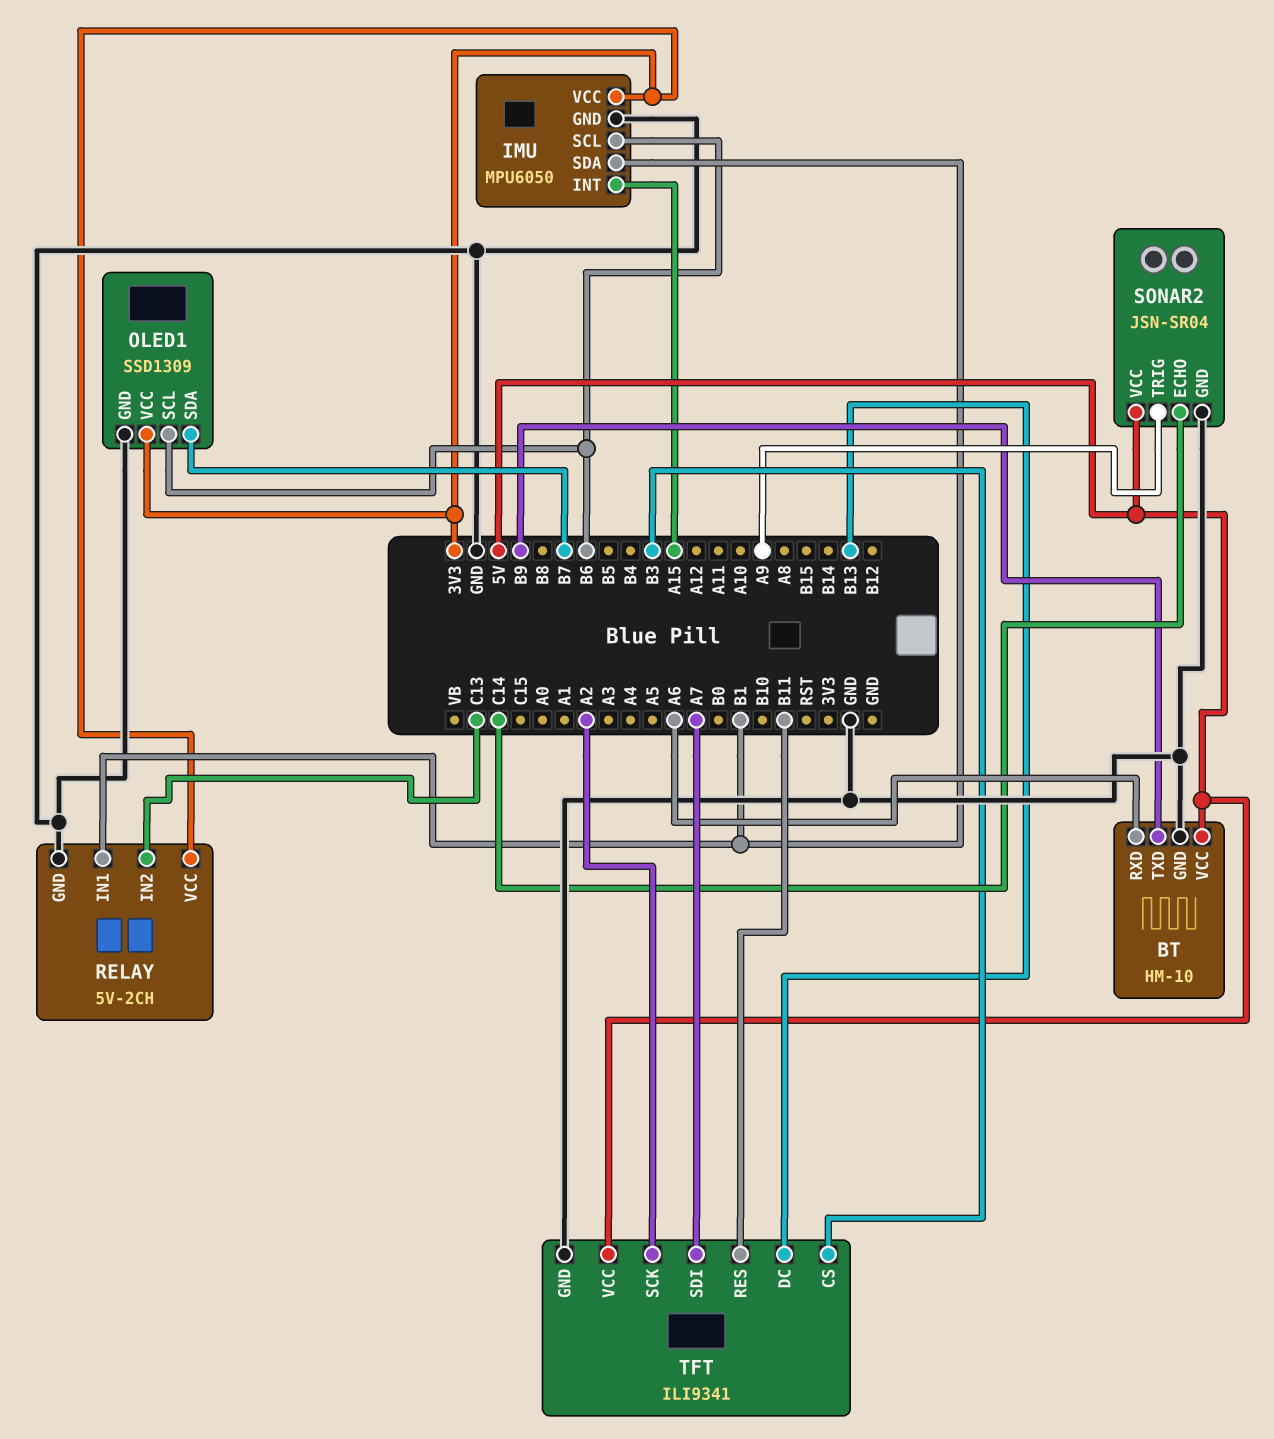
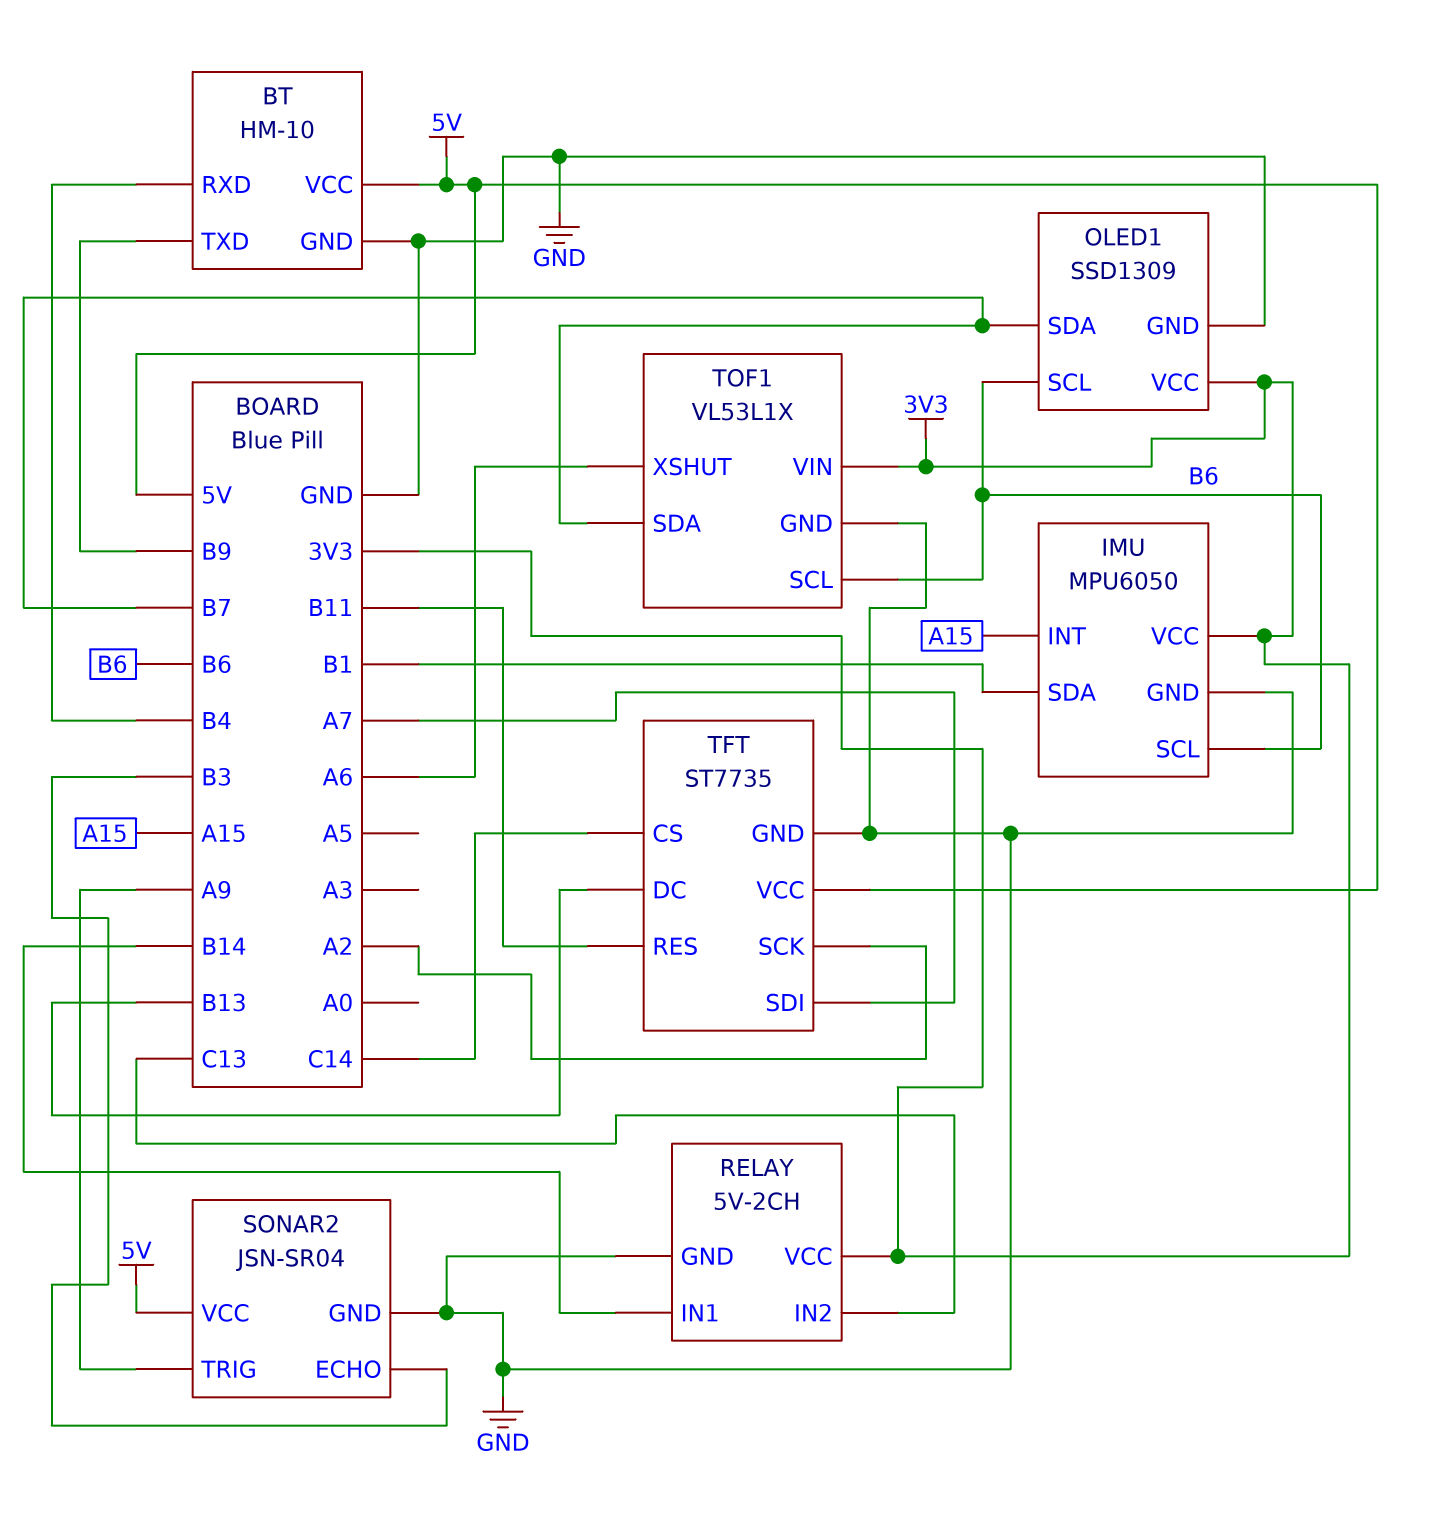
BT pin RXD: A6 -> B4
RELAY pin IN1: B1 -> B14
SONAR2 pin ECHO: C14 -> B3
TFT: ILI9341 -> ST7735
TFT pin CS: B3 -> C14
TOF1: none -> VL53L1X
TOF1 pin GND: none -> GND
TOF1 pin SCL: none -> B6
TOF1 pin SDA: none -> B7
TOF1 pin VIN: none -> 3V3
TOF1 pin XSHUT: none -> A6

